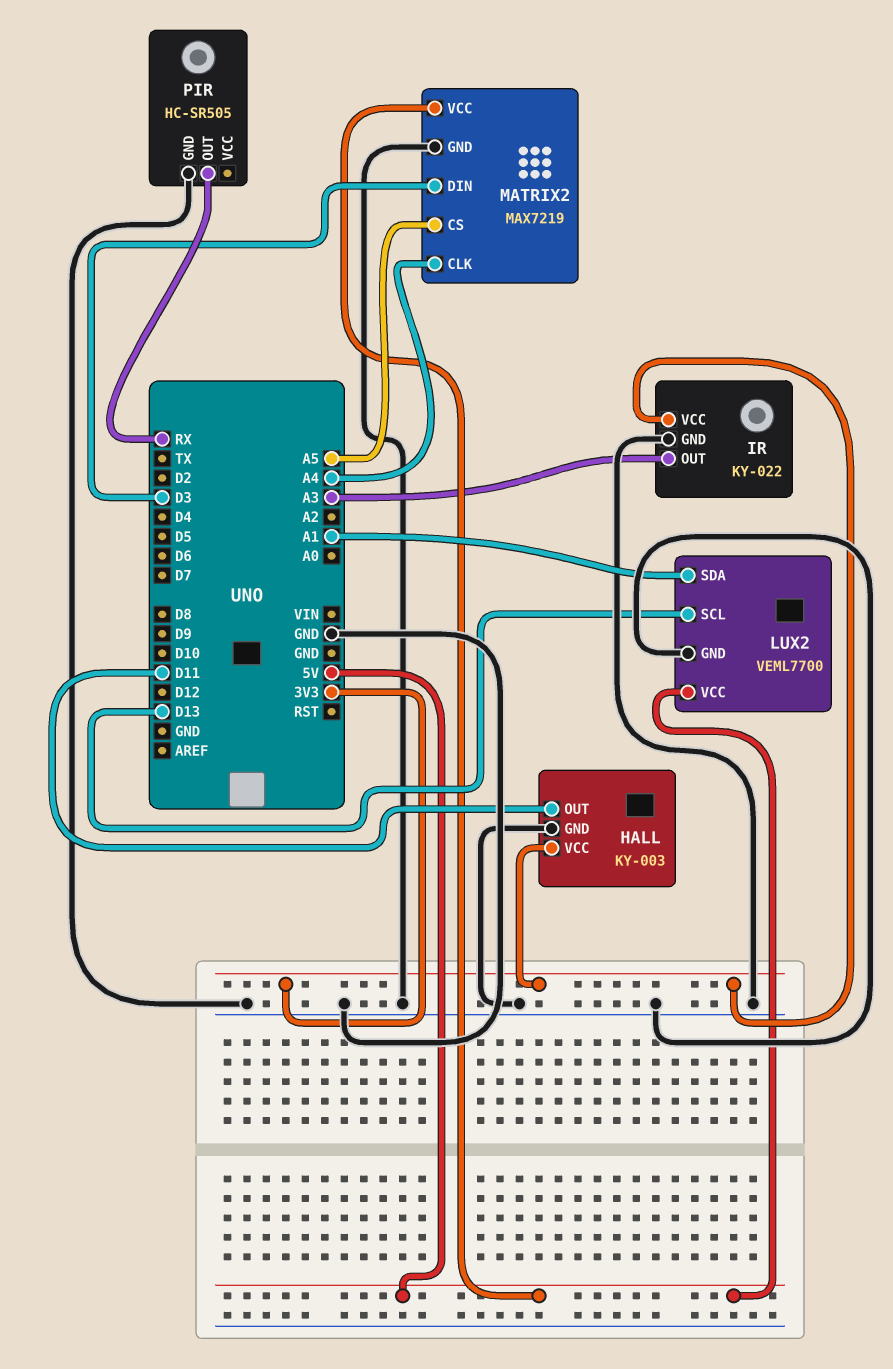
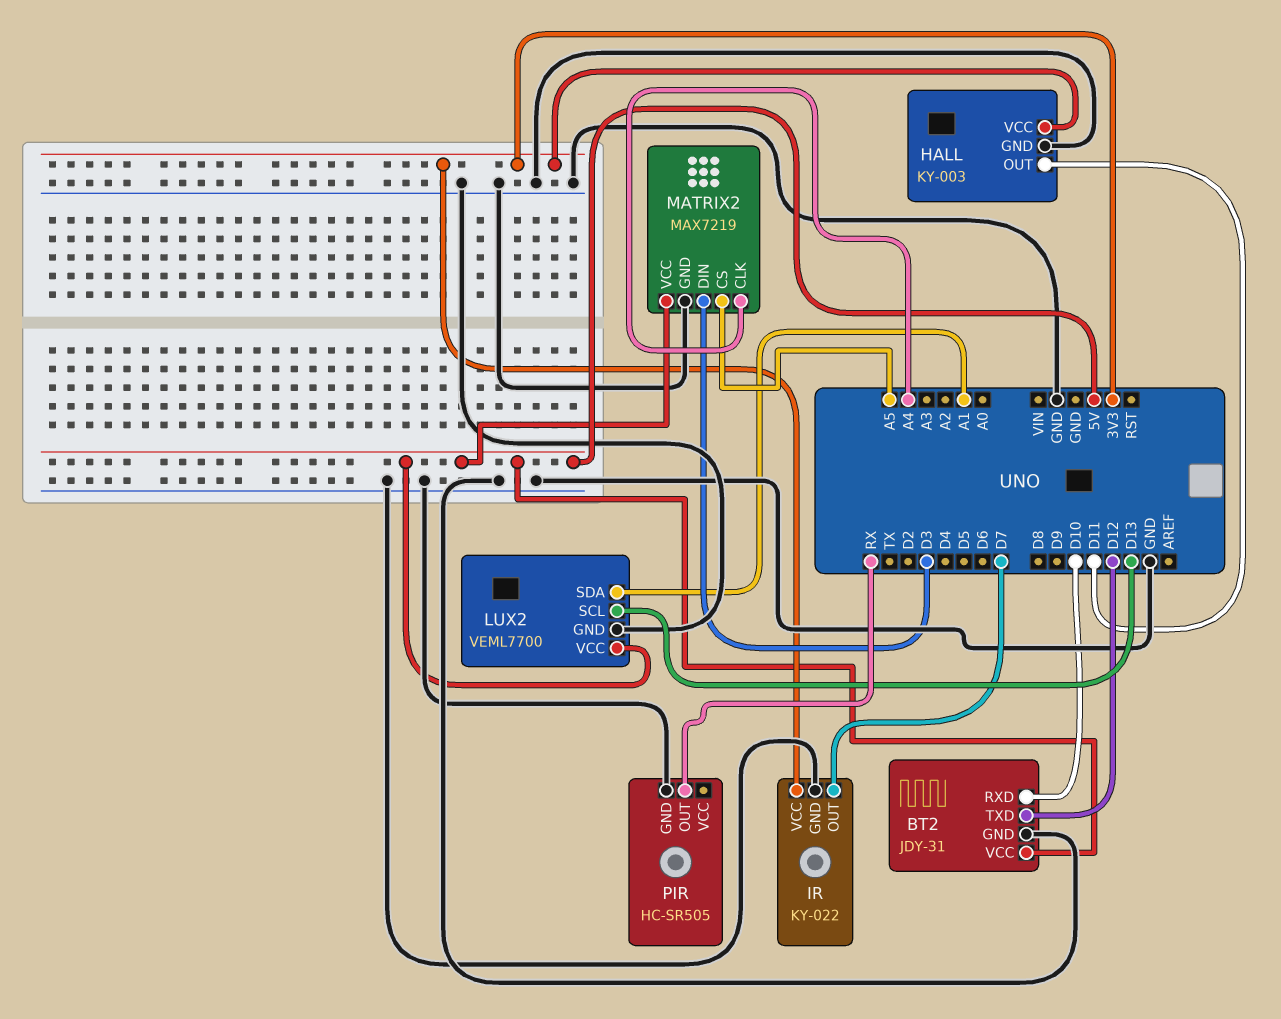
BT2: none -> JDY-31
BT2 pin GND: none -> GND
BT2 pin RXD: none -> D10
BT2 pin TXD: none -> D12
BT2 pin VCC: none -> 5V
IR pin OUT: A3 -> D7

